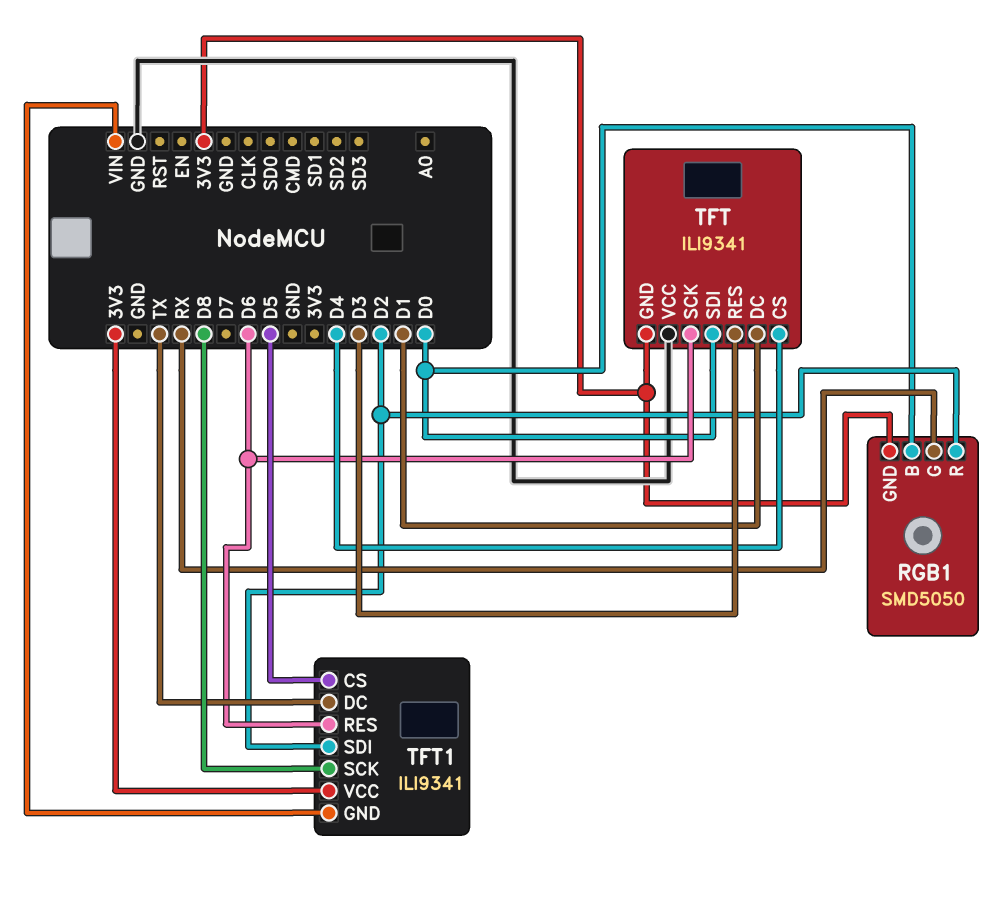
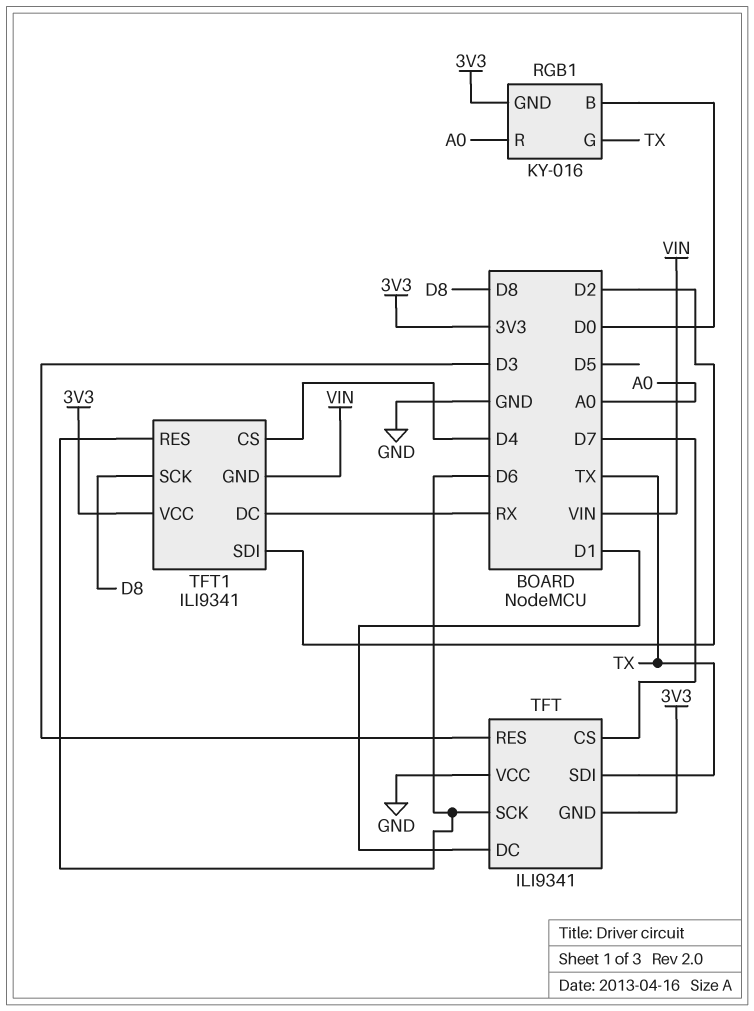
RGB1: SMD5050 -> KY-016
RGB1 pin G: RX -> TX
RGB1 pin R: D2 -> A0
TFT pin CS: D4 -> D7
TFT pin SDI: D0 -> TX
TFT1 pin CS: D5 -> D4
TFT1 pin DC: TX -> RX

